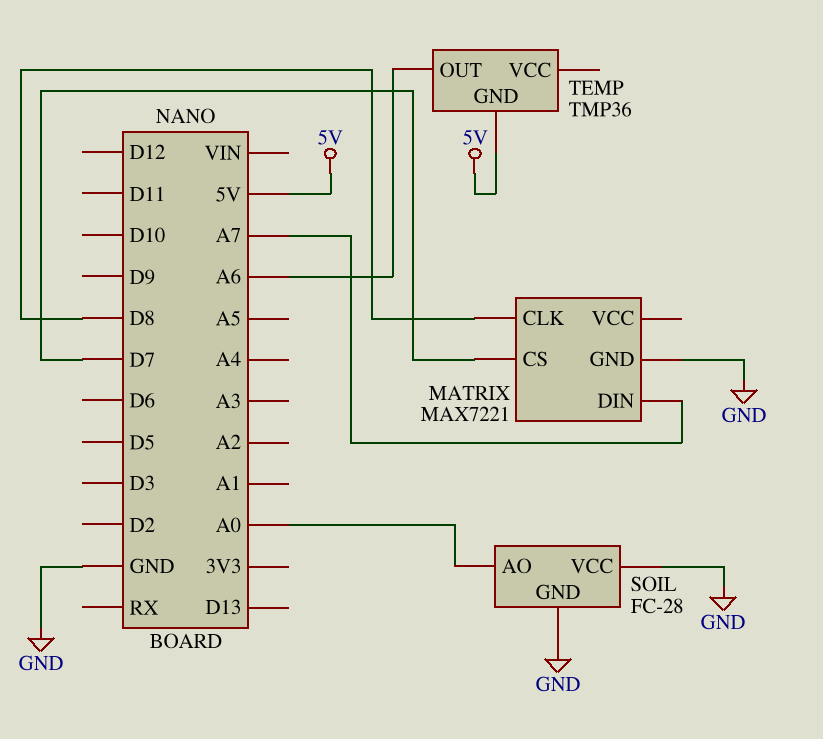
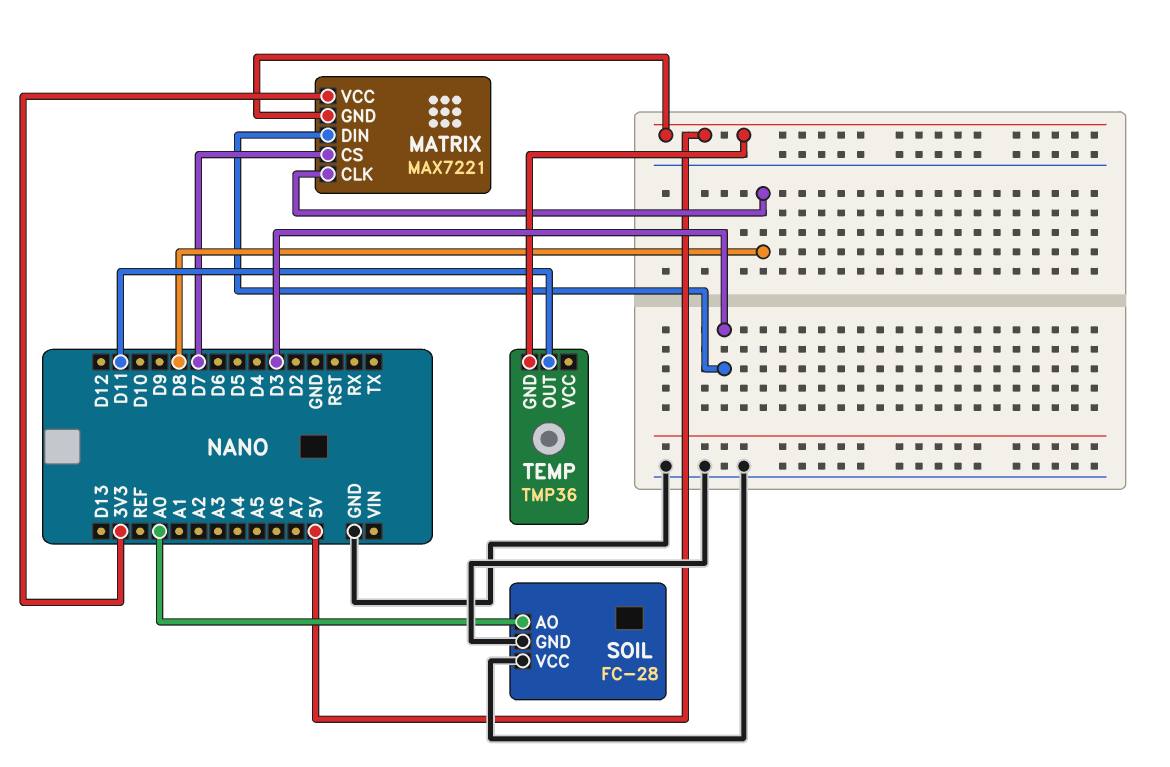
MATRIX pin DIN: A7 -> D3
MATRIX pin GND: GND -> 5V
MATRIX pin VCC: none -> 3V3
TEMP pin OUT: A6 -> D11

